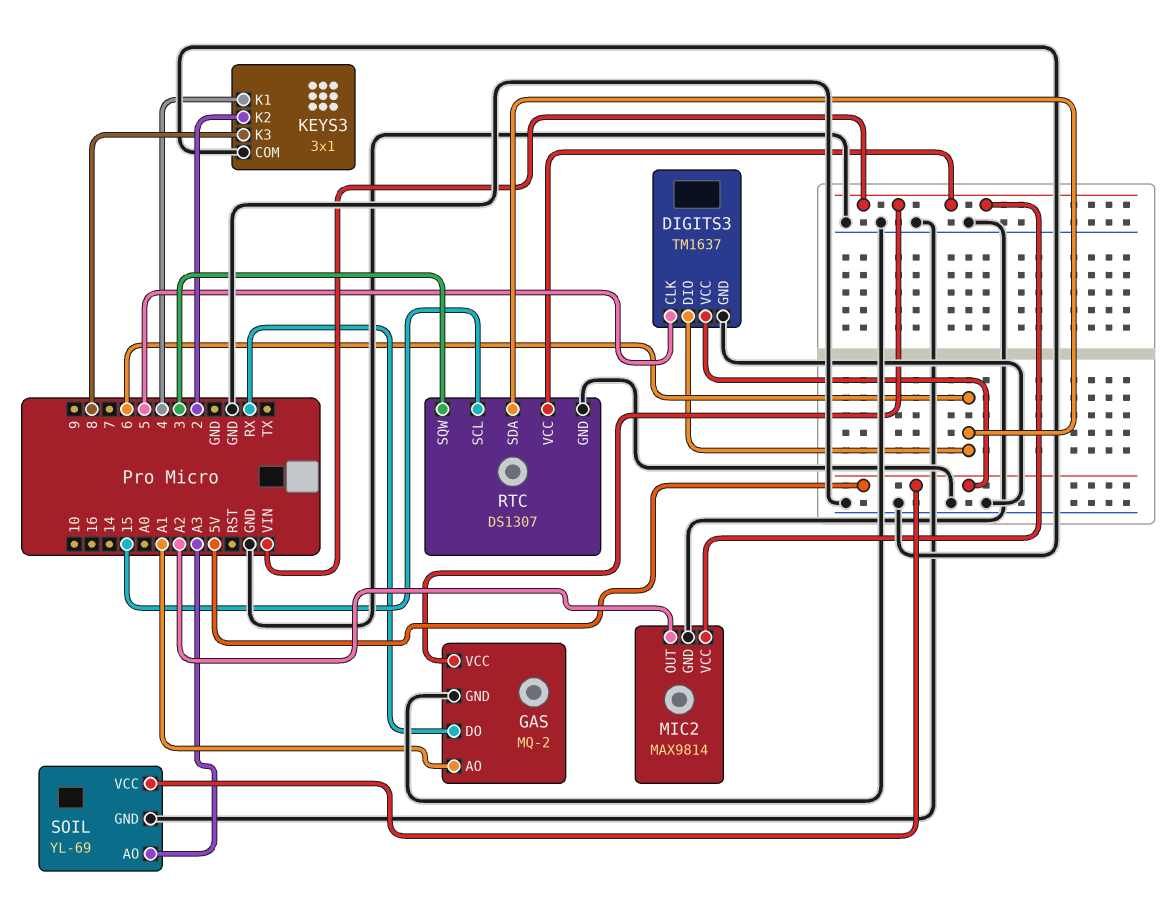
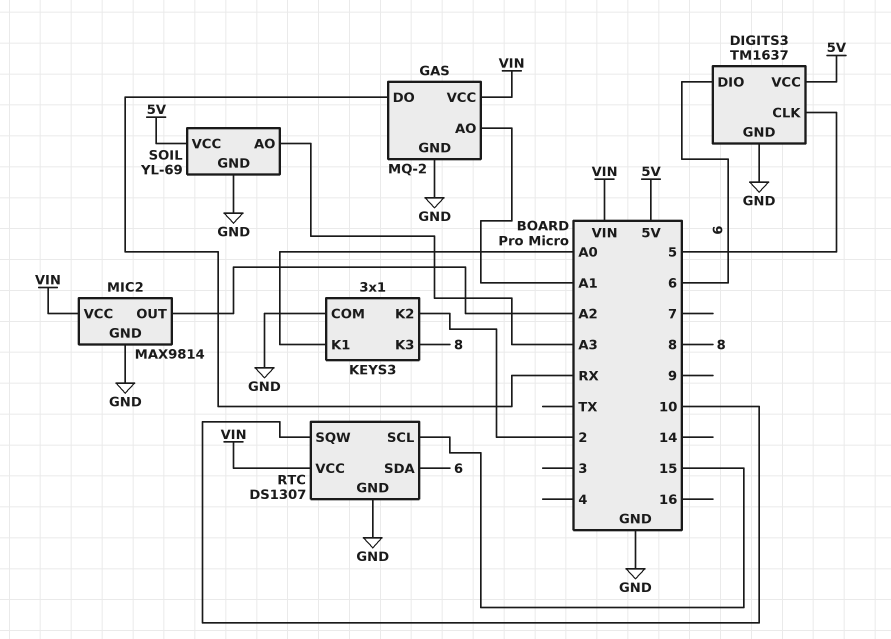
KEYS3 pin K1: 4 -> A0
RTC pin SQW: 3 -> 10

